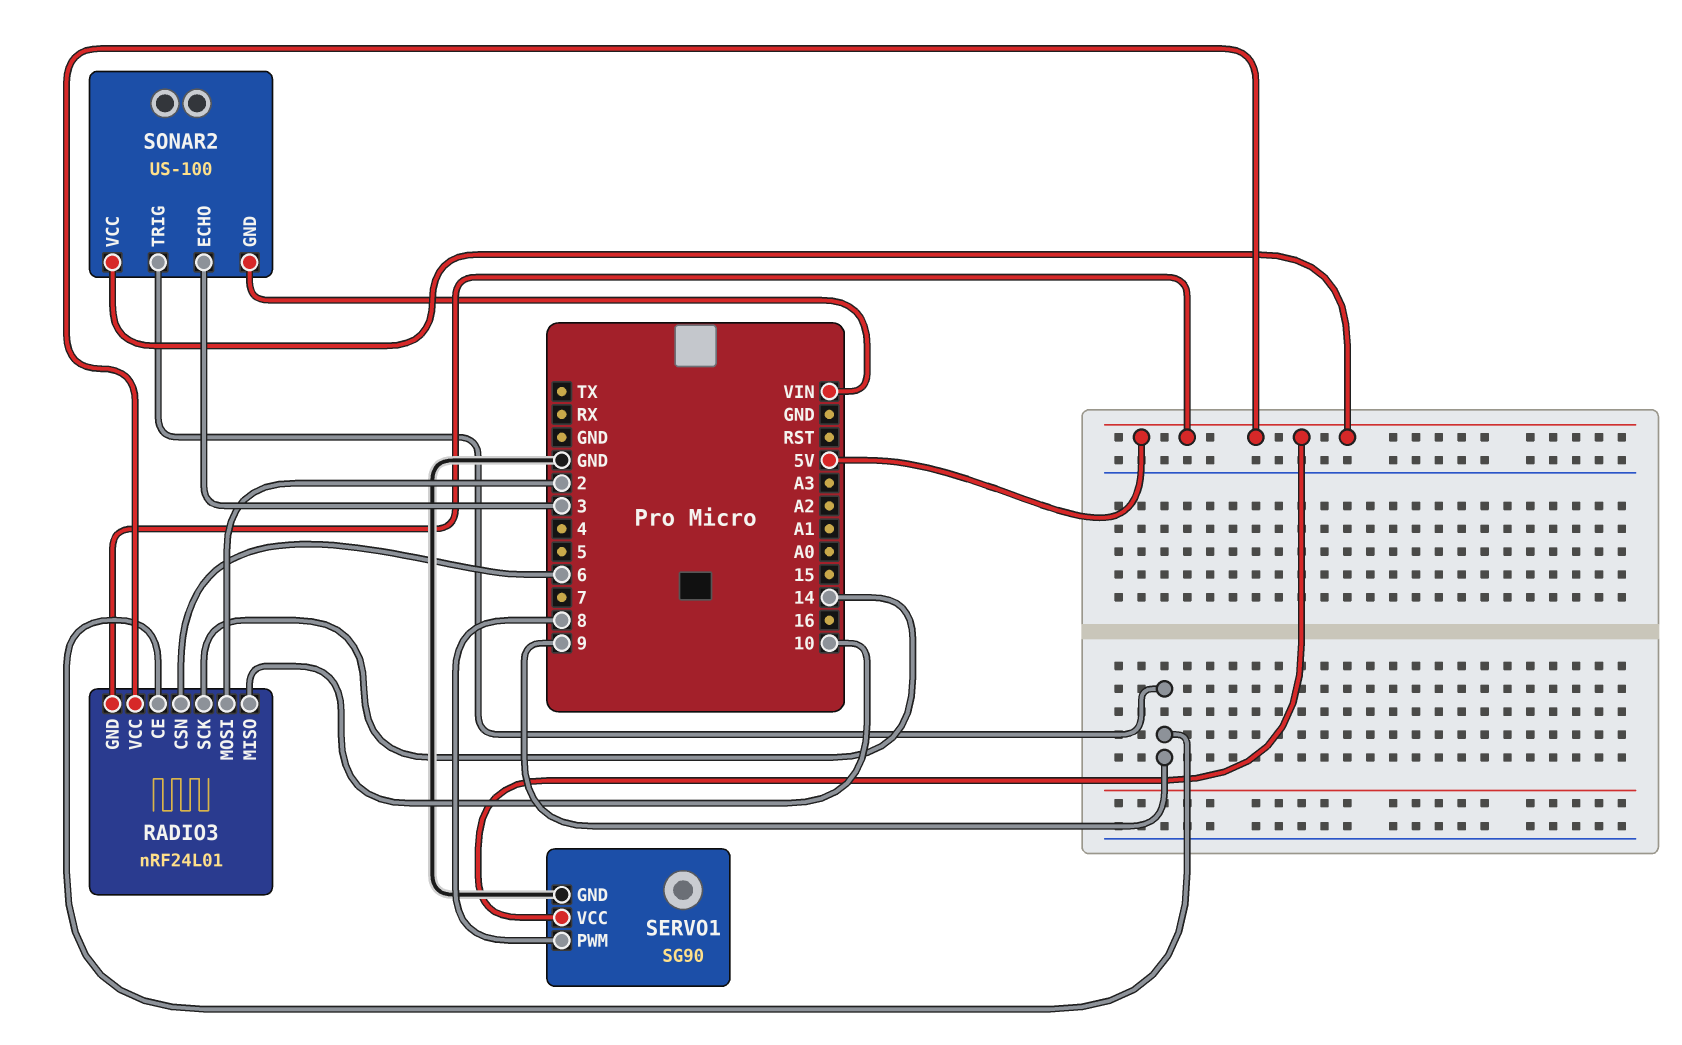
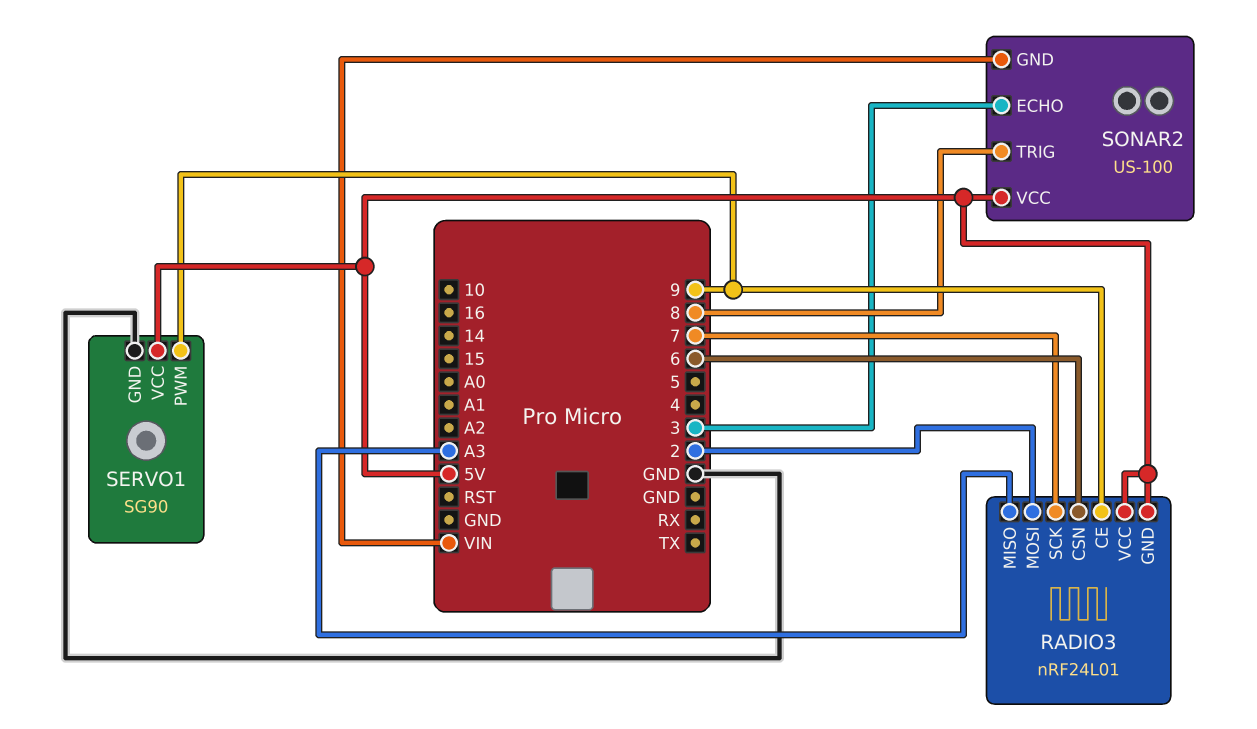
RADIO3 pin MISO: 10 -> A3
RADIO3 pin SCK: 14 -> 7
SERVO1 pin PWM: 8 -> 9
SONAR2 pin TRIG: 9 -> 8

